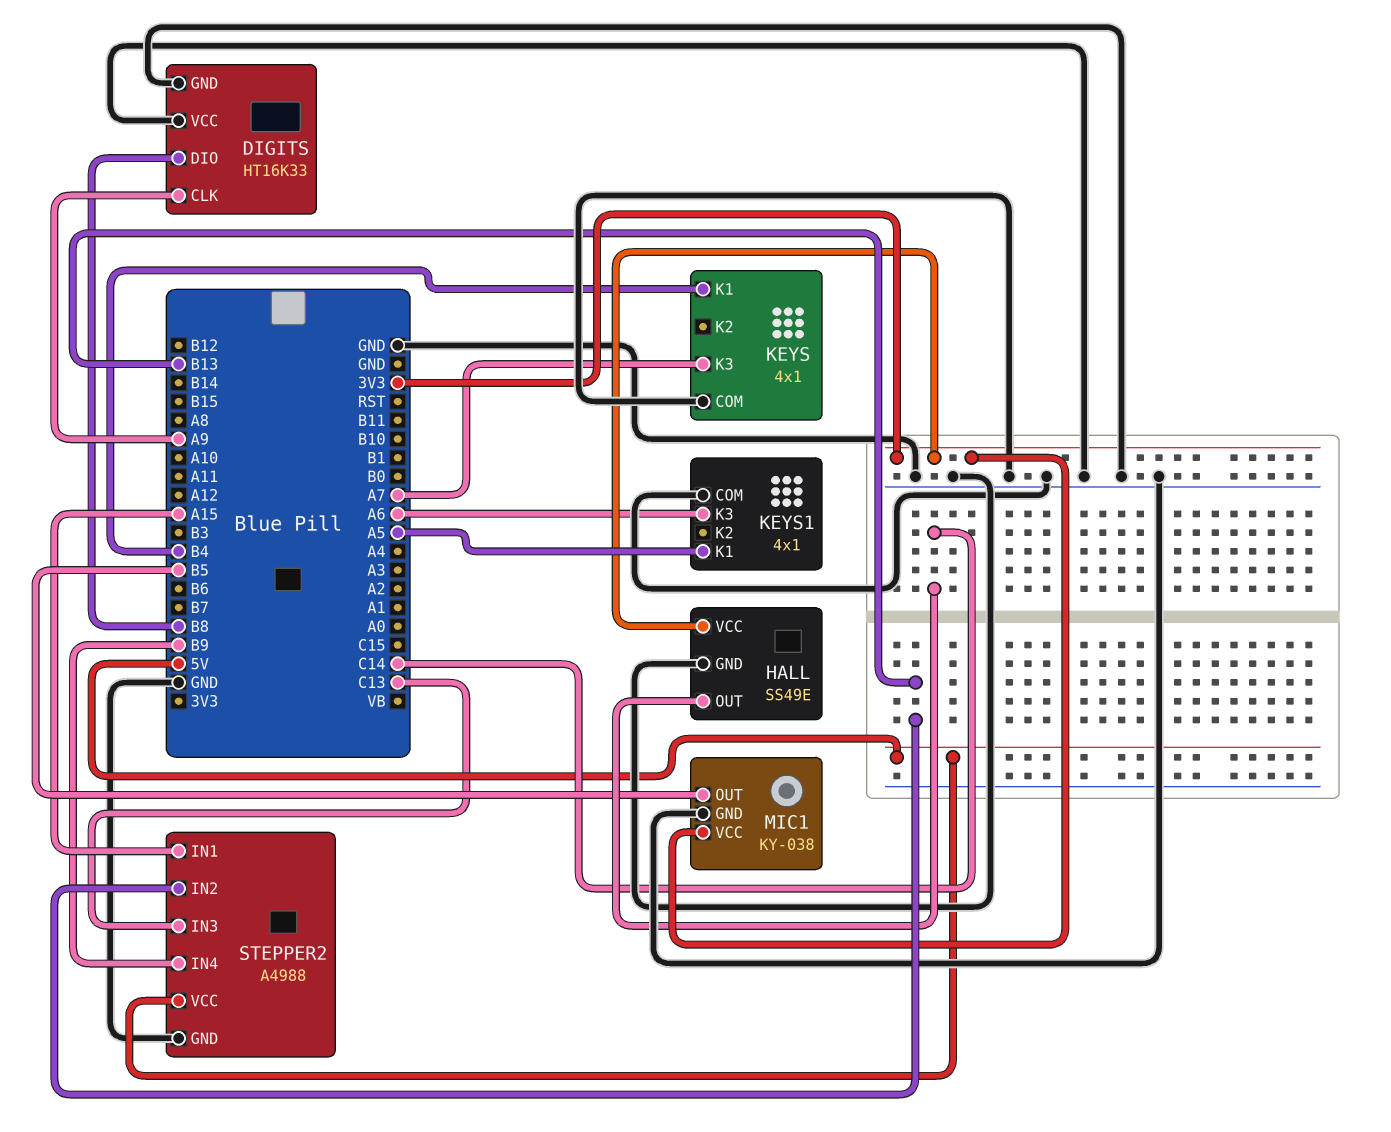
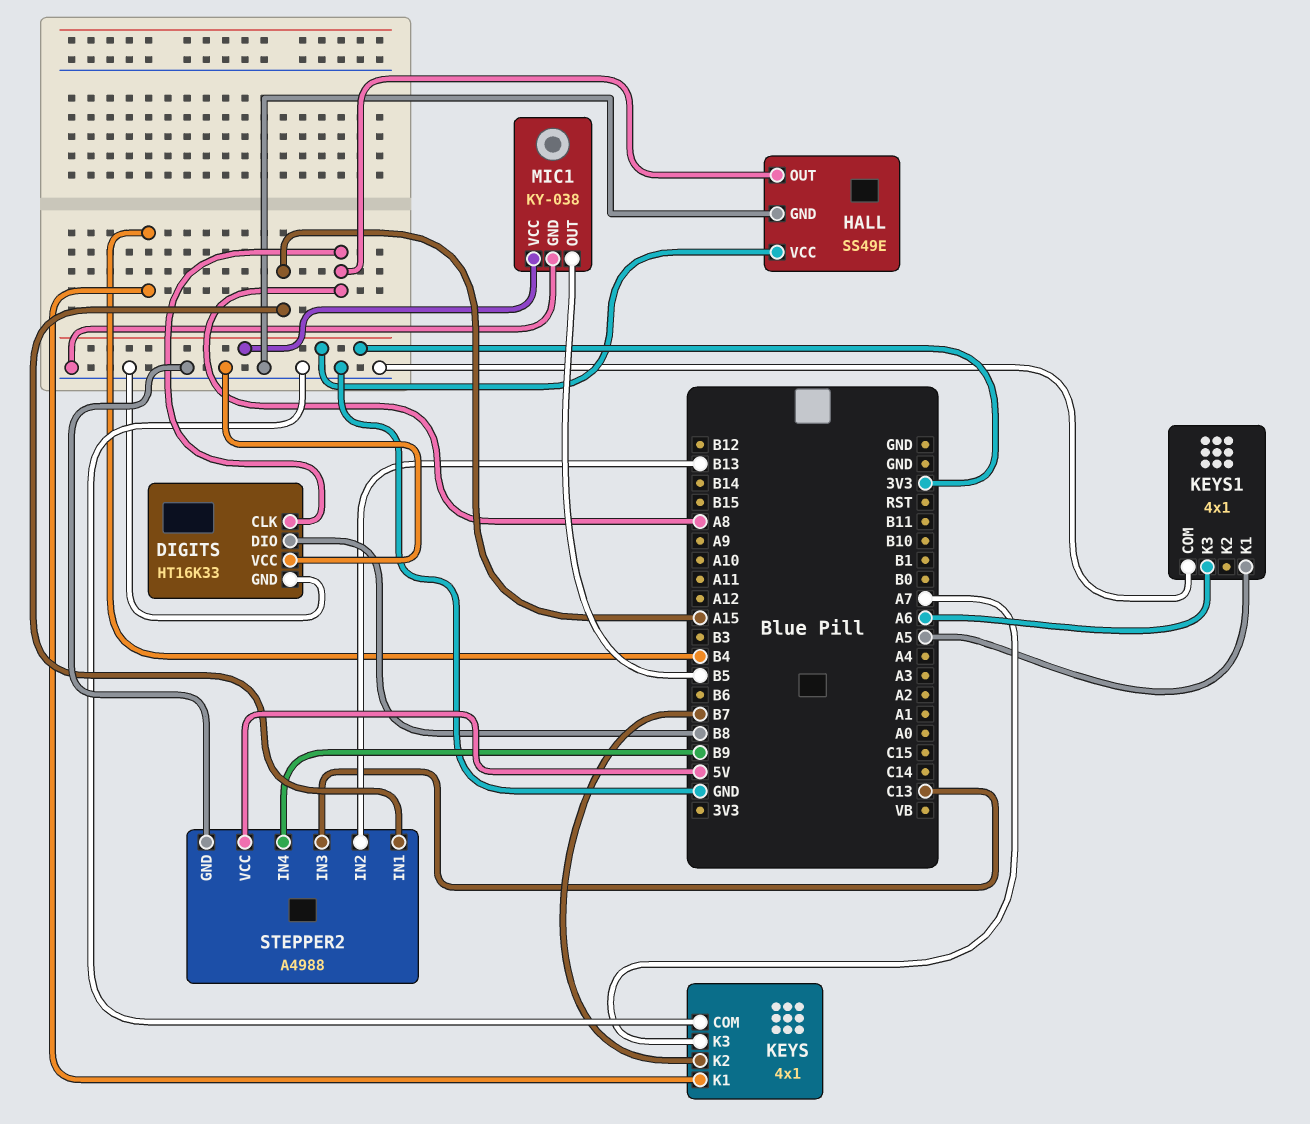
DIGITS pin CLK: A9 -> A8
HALL pin OUT: C14 -> A8
KEYS pin K2: none -> B7

